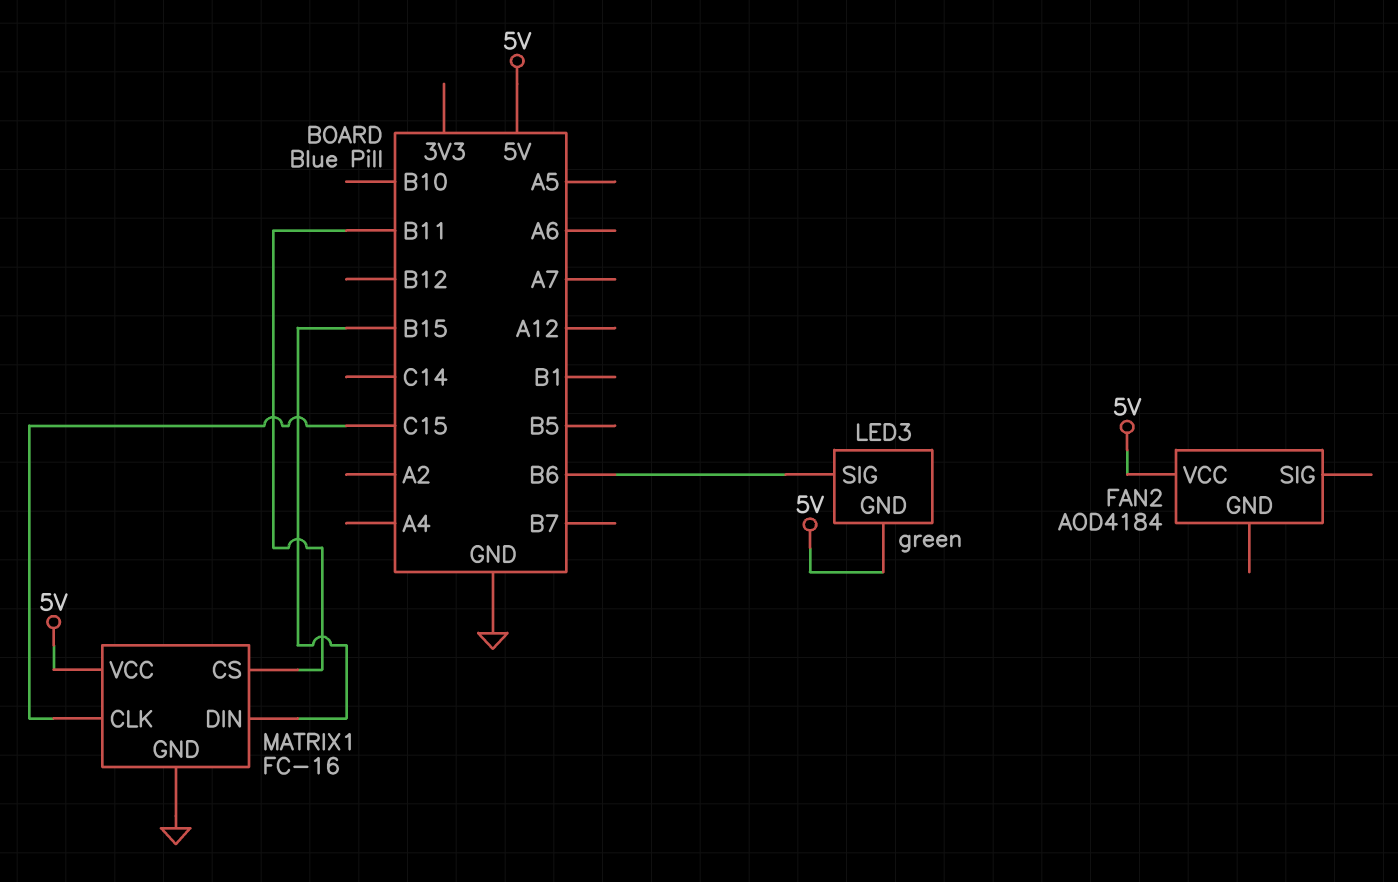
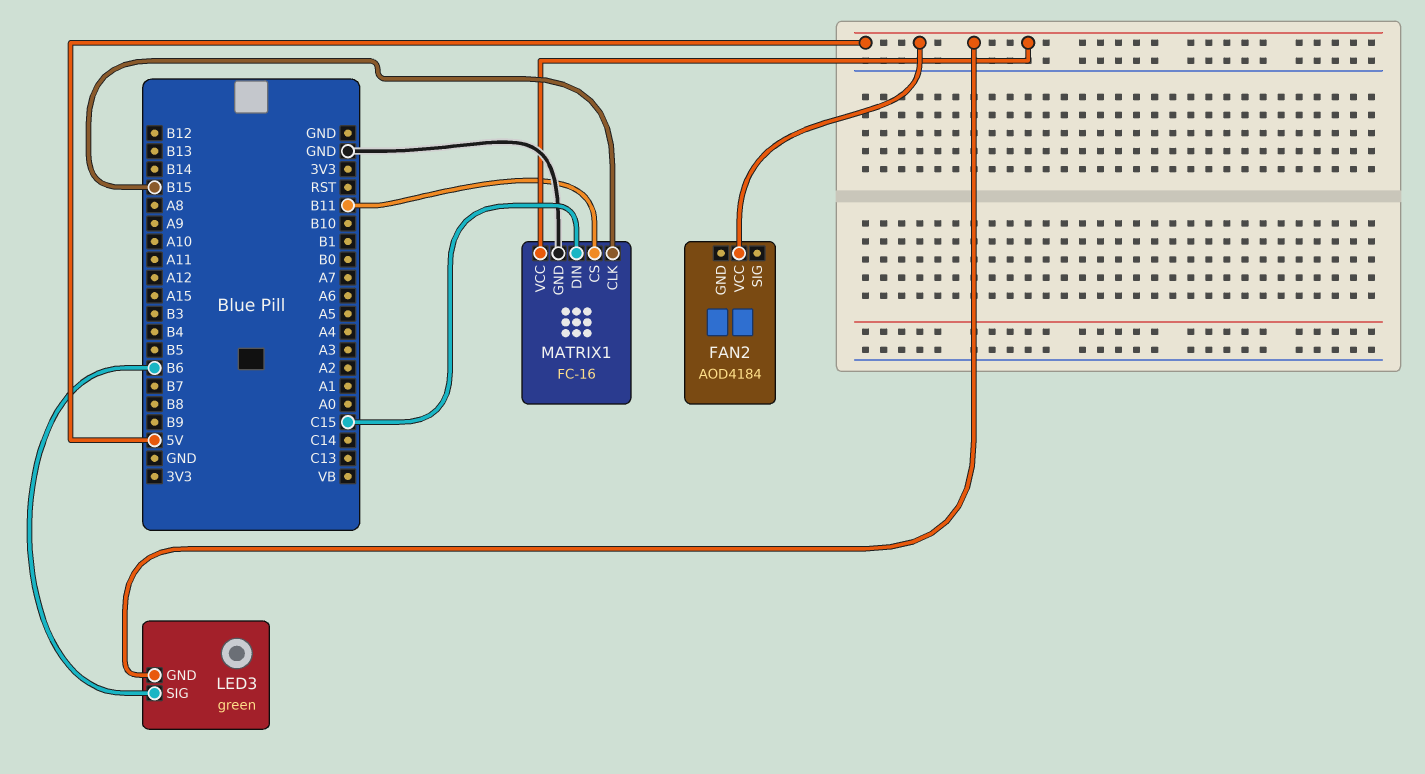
MATRIX1 pin CLK: C15 -> B15
MATRIX1 pin DIN: B15 -> C15

